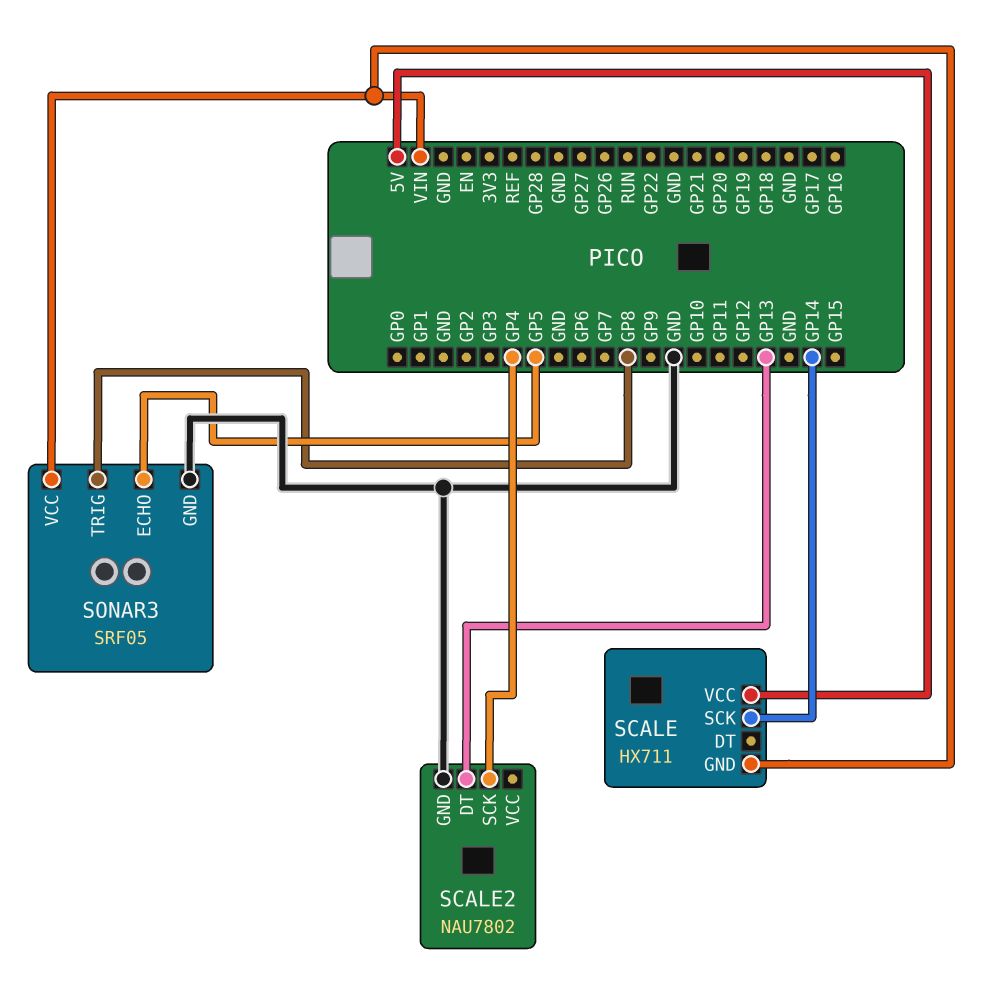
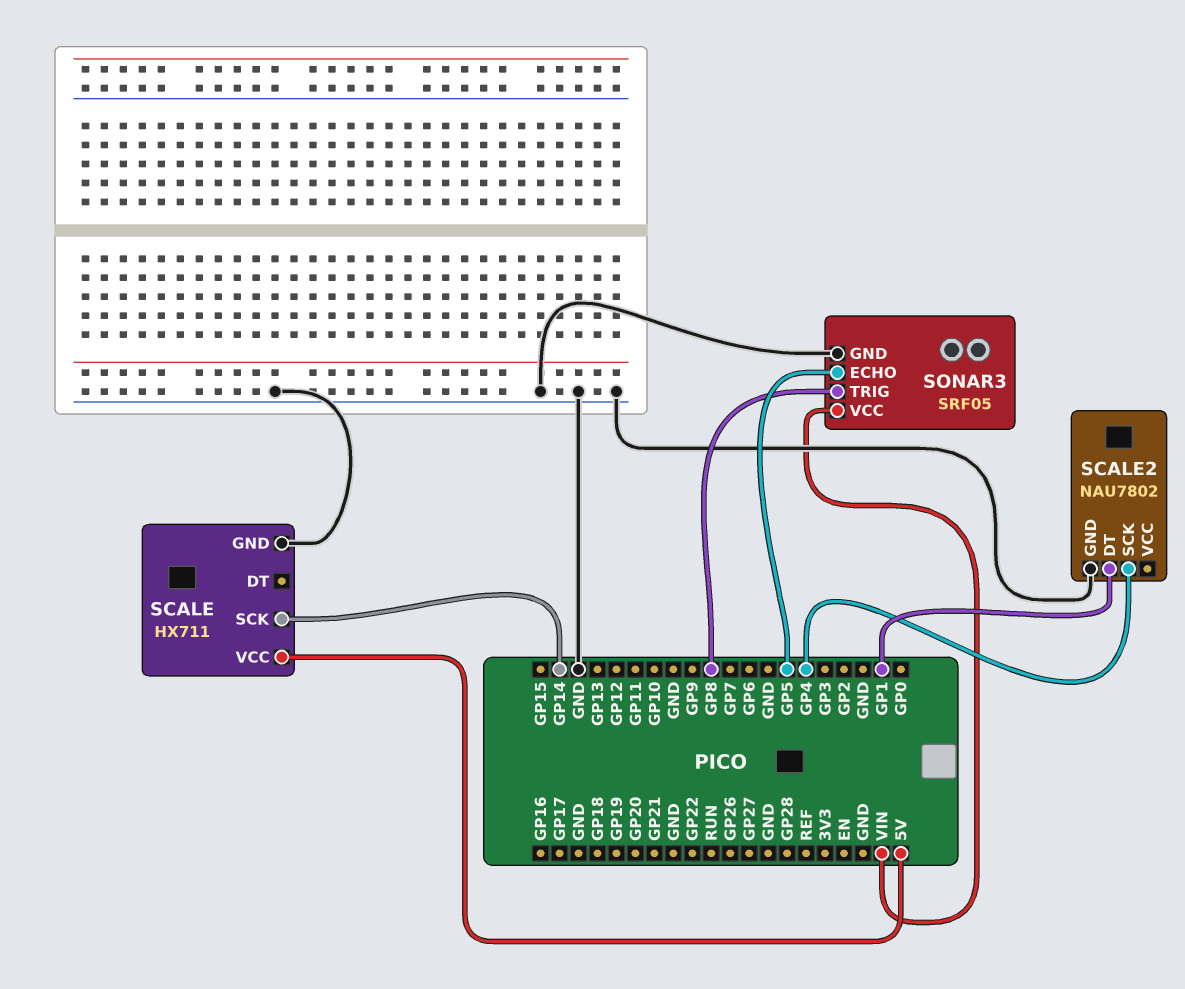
SCALE pin GND: VIN -> GND
SCALE2 pin DT: GP13 -> GP1

